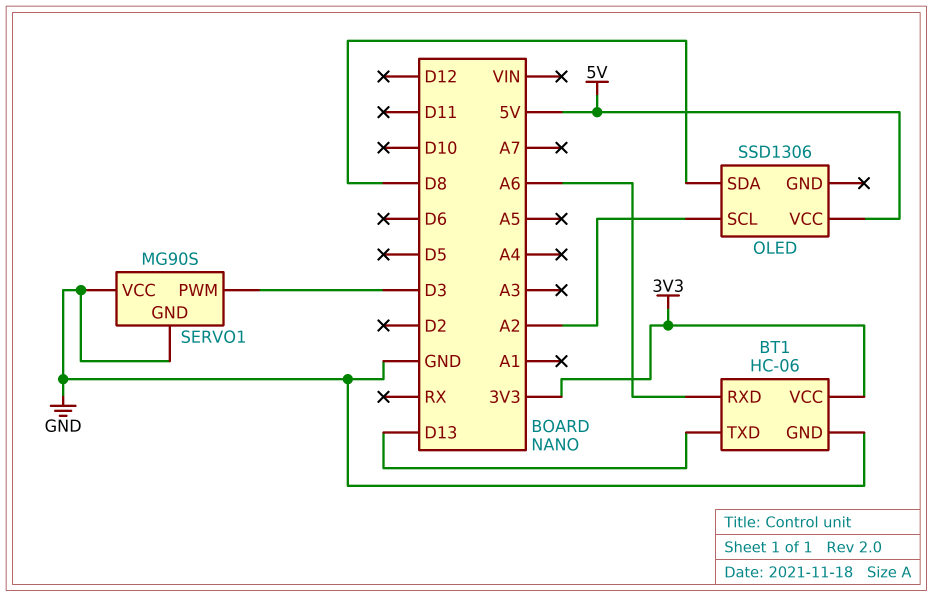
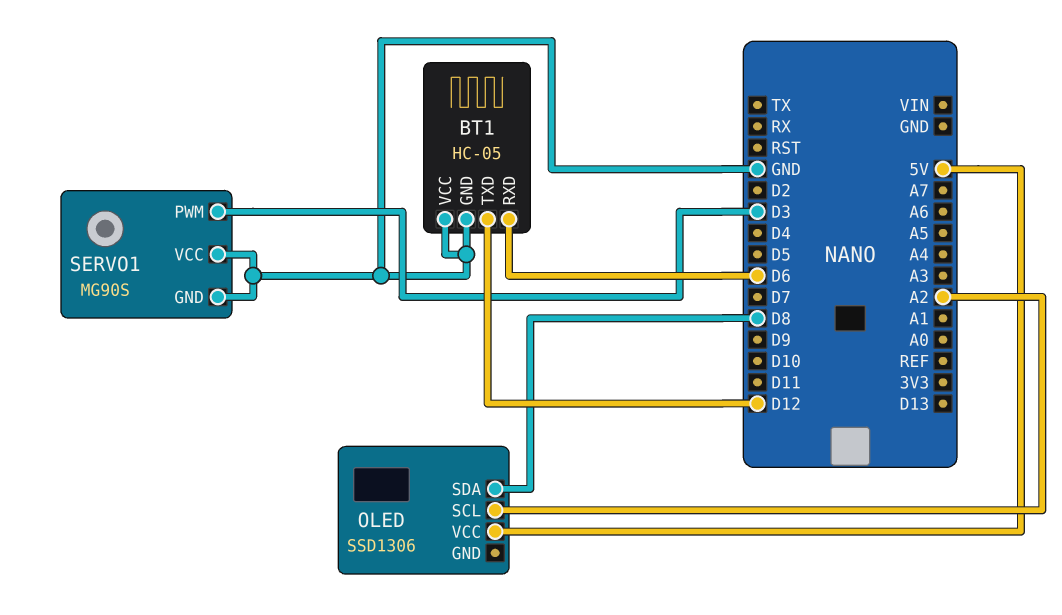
BT1: HC-06 -> HC-05
BT1 pin RXD: A6 -> D6
BT1 pin TXD: D13 -> D12
BT1 pin VCC: 3V3 -> GND

